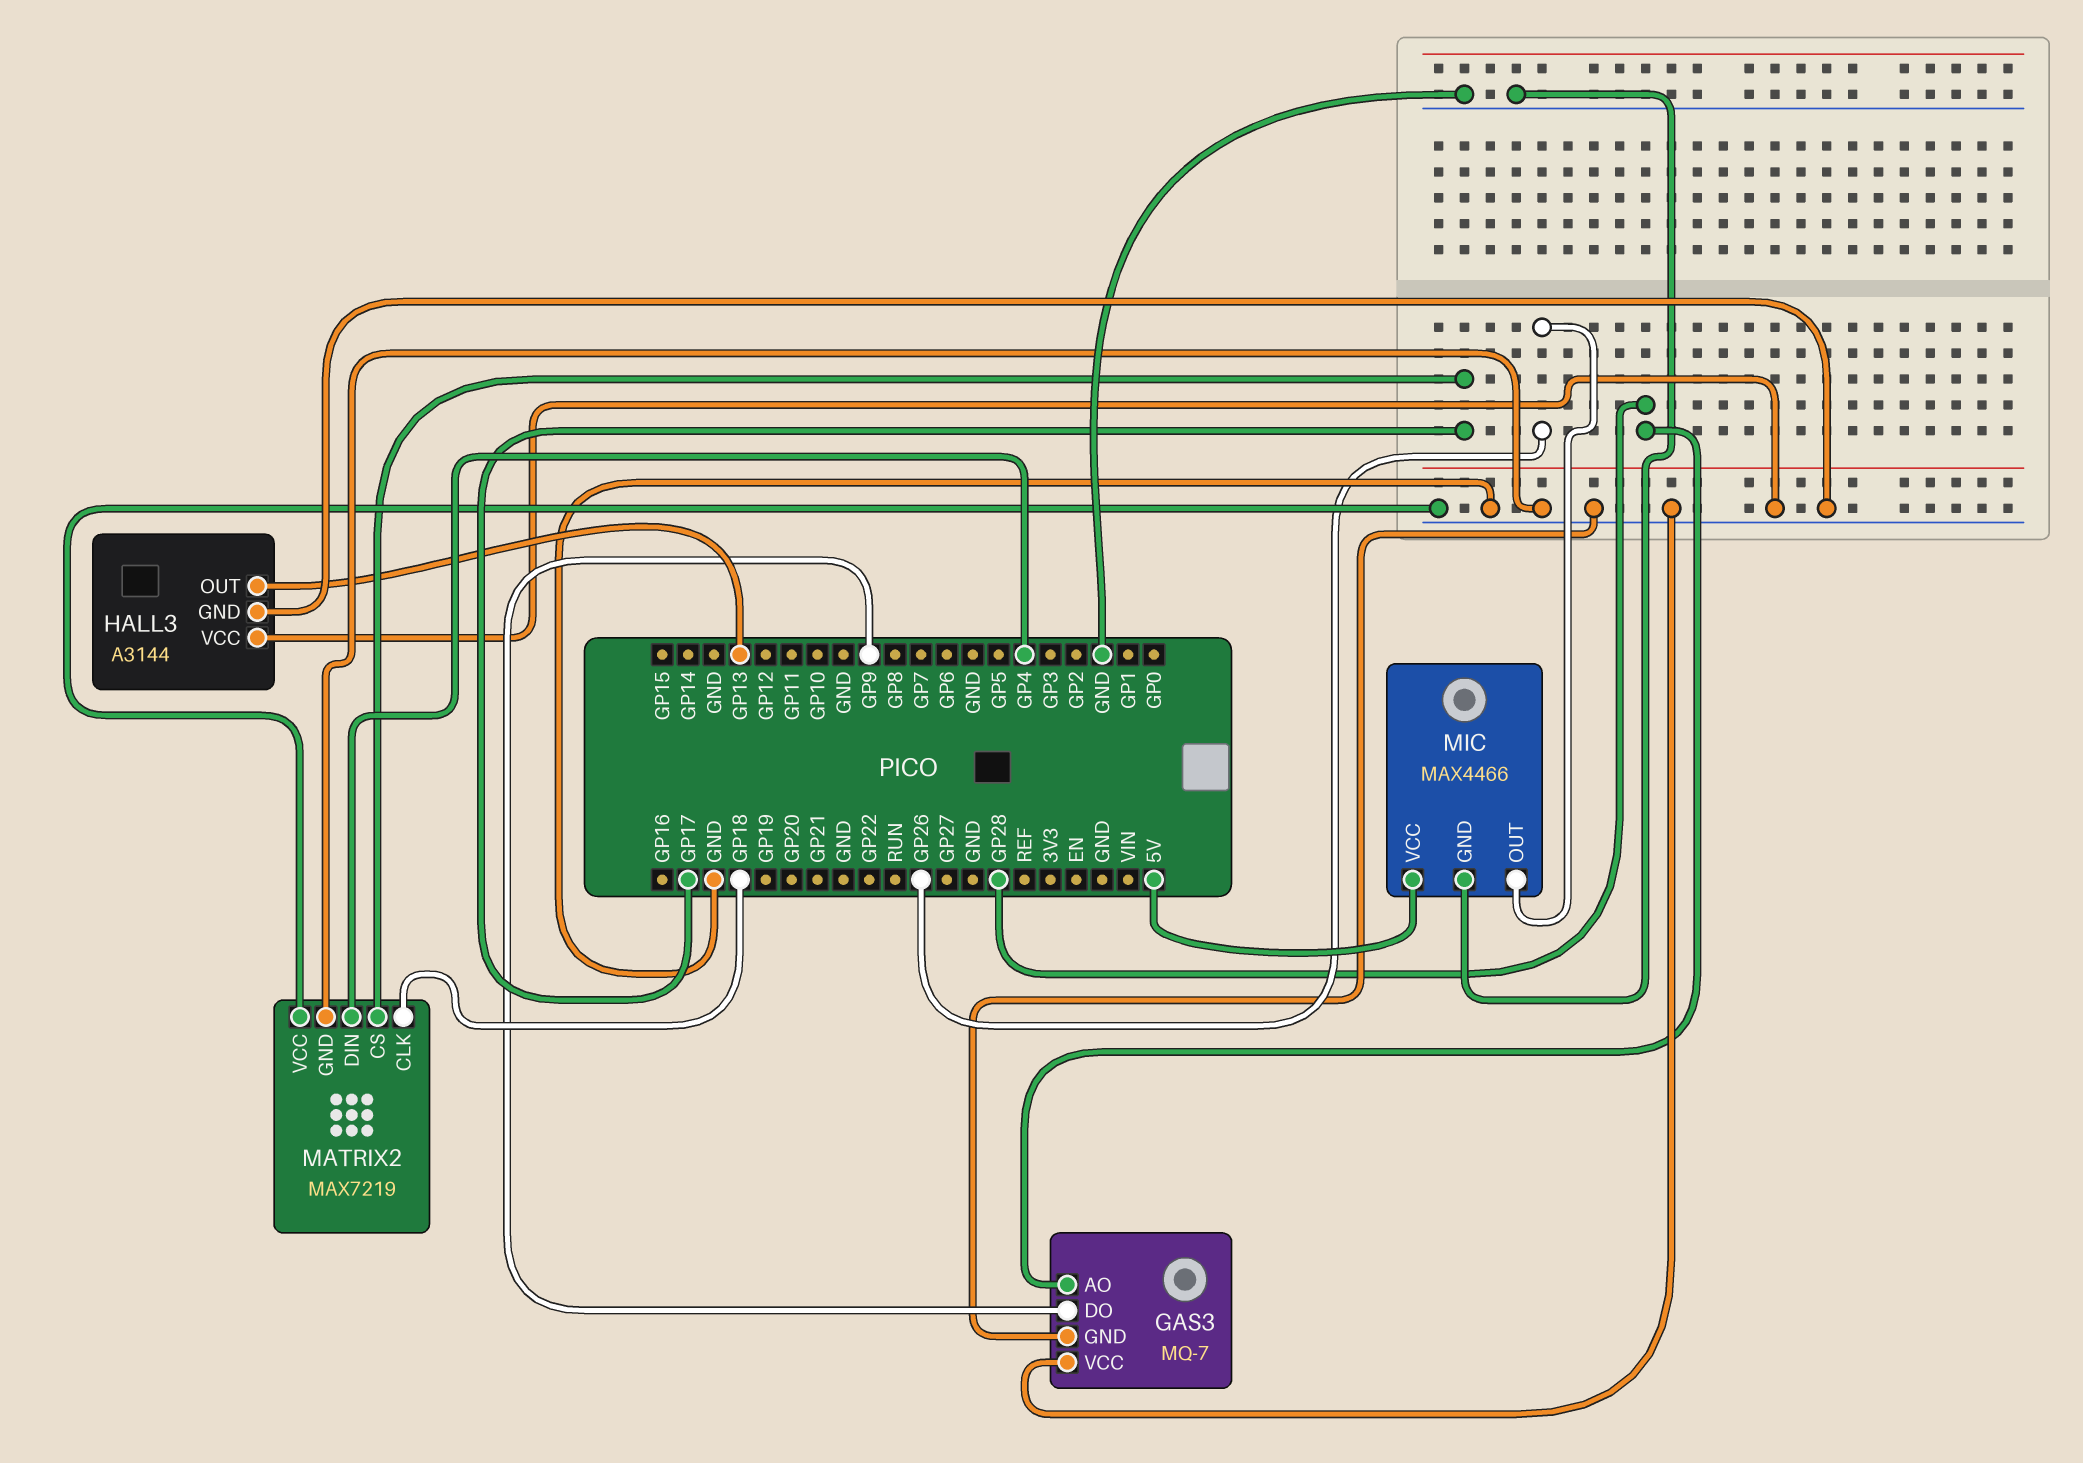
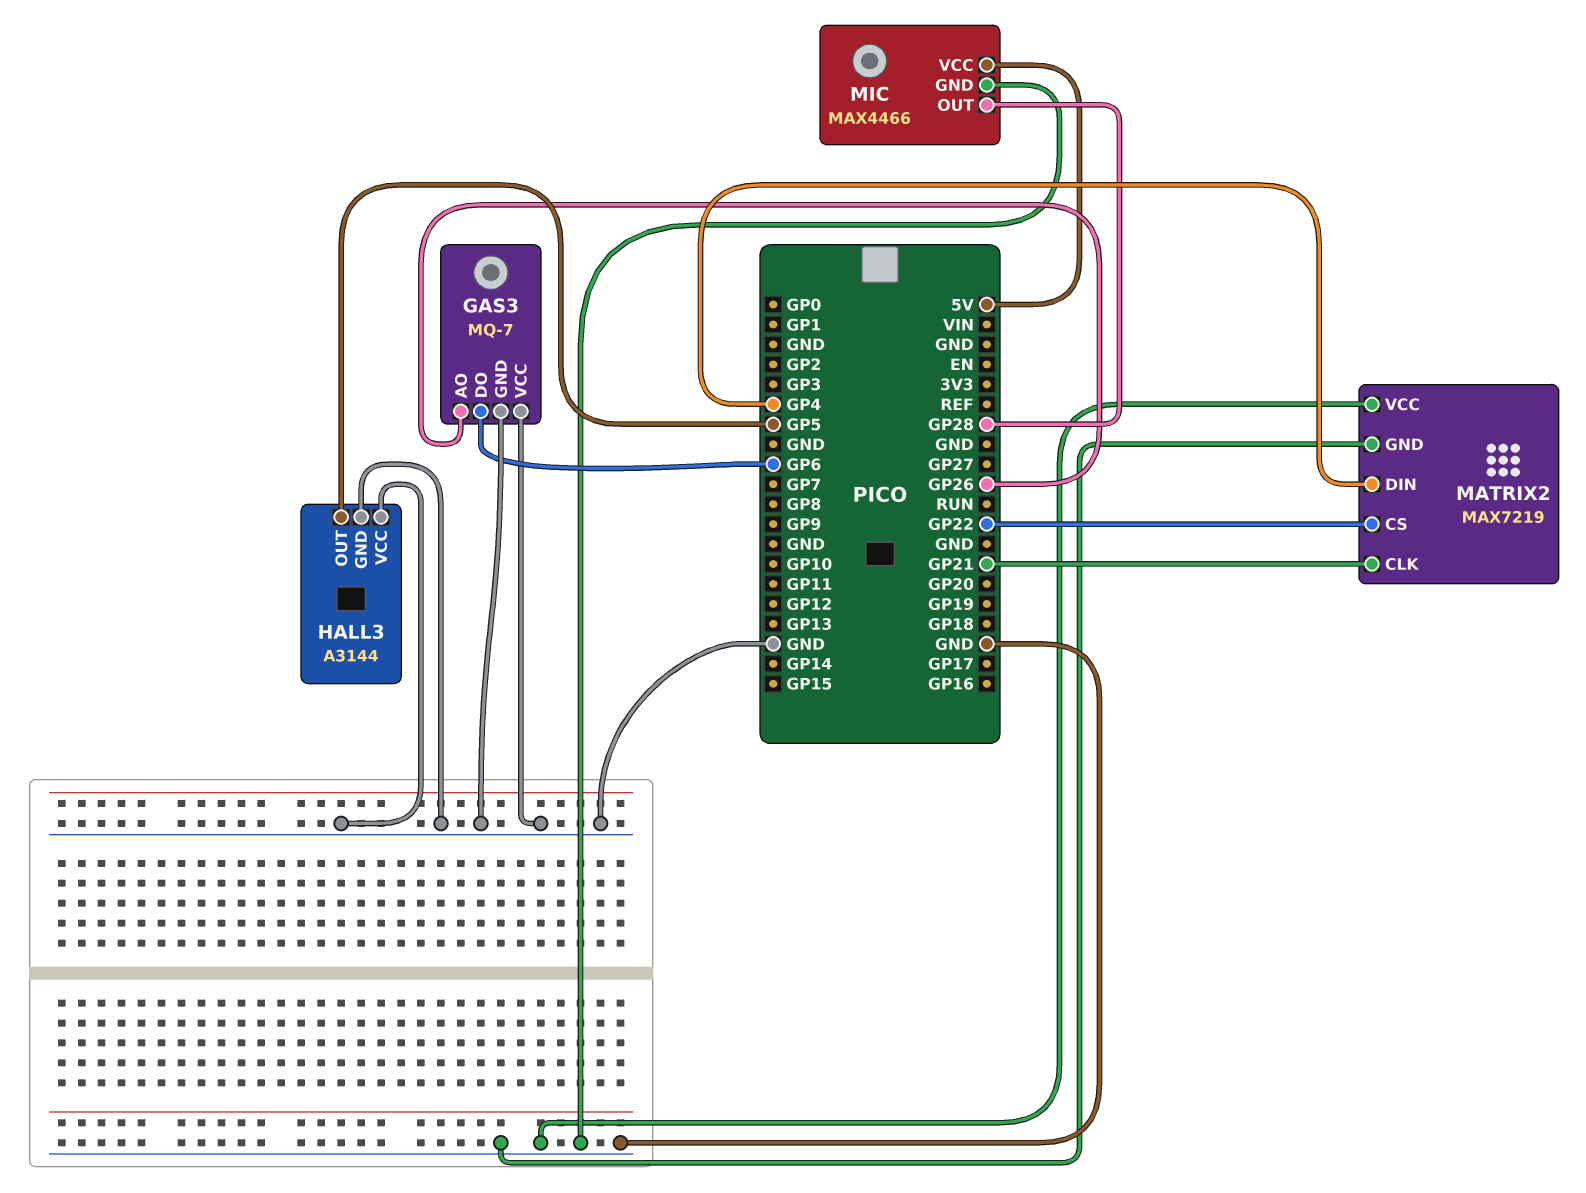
GAS3 pin AO: GP28 -> GP26
GAS3 pin DO: GP9 -> GP6
HALL3 pin OUT: GP13 -> GP5
MATRIX2 pin CLK: GP18 -> GP21
MATRIX2 pin CS: GP17 -> GP22
MIC pin OUT: GP26 -> GP28

